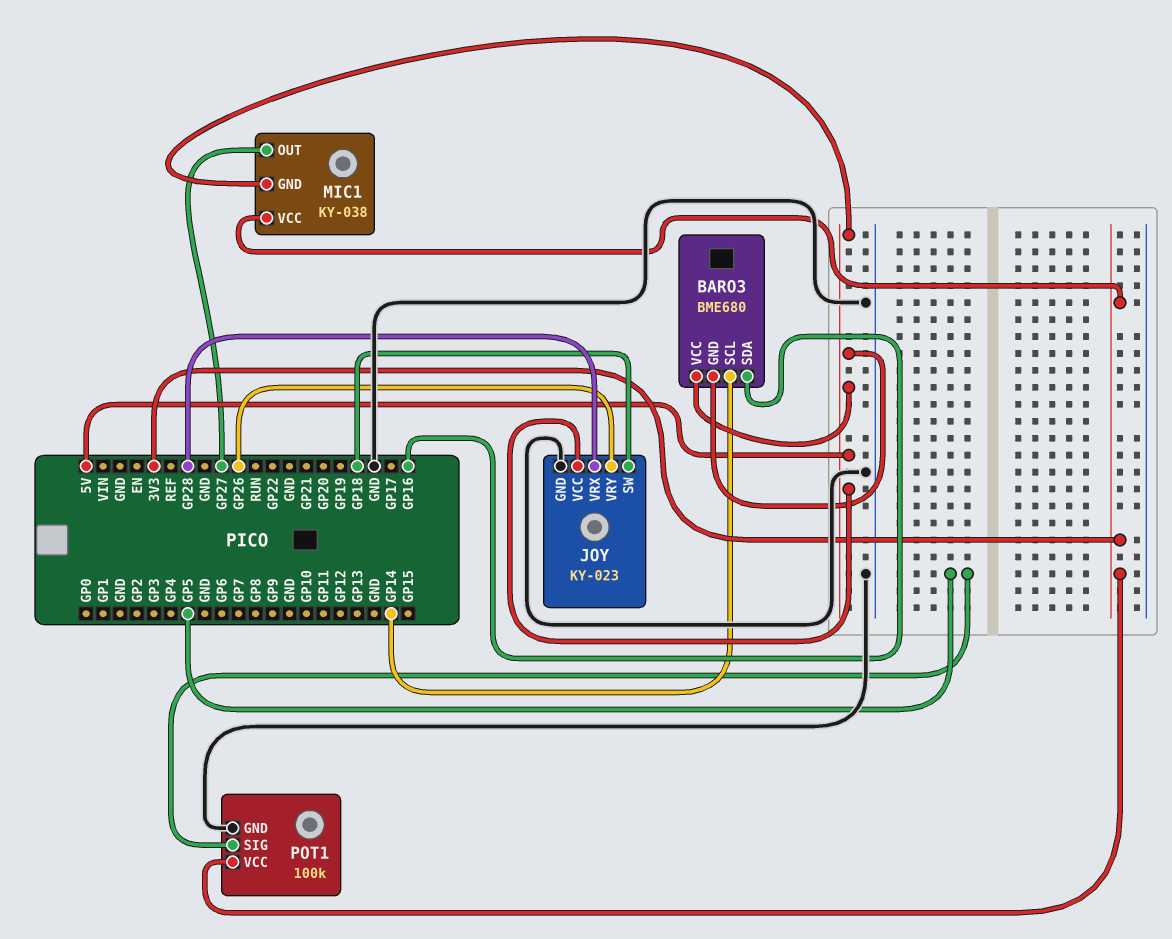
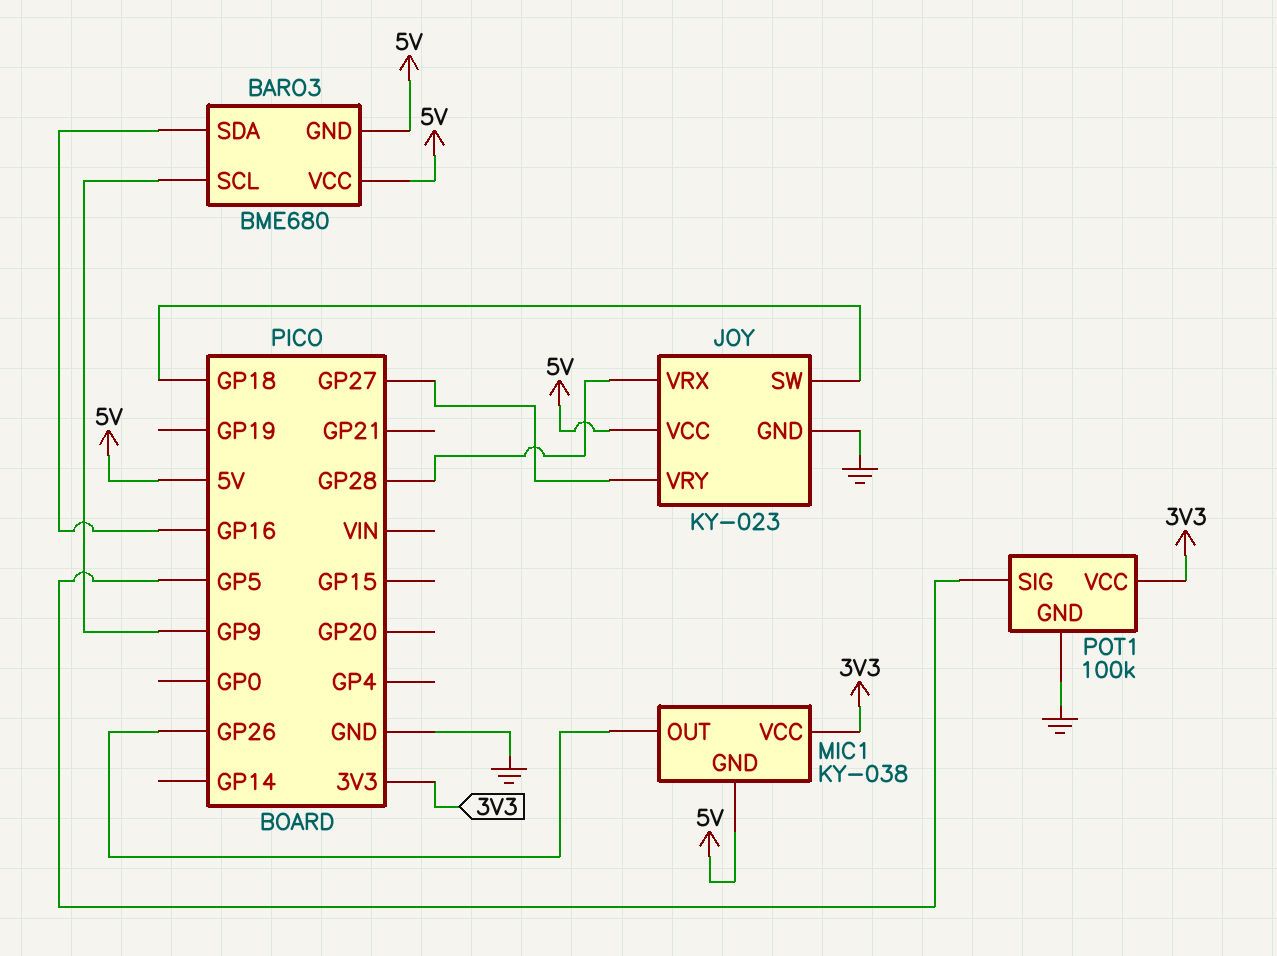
BARO3 pin SCL: GP14 -> GP9
JOY pin VRY: GP26 -> GP27
MIC1 pin OUT: GP27 -> GP26

